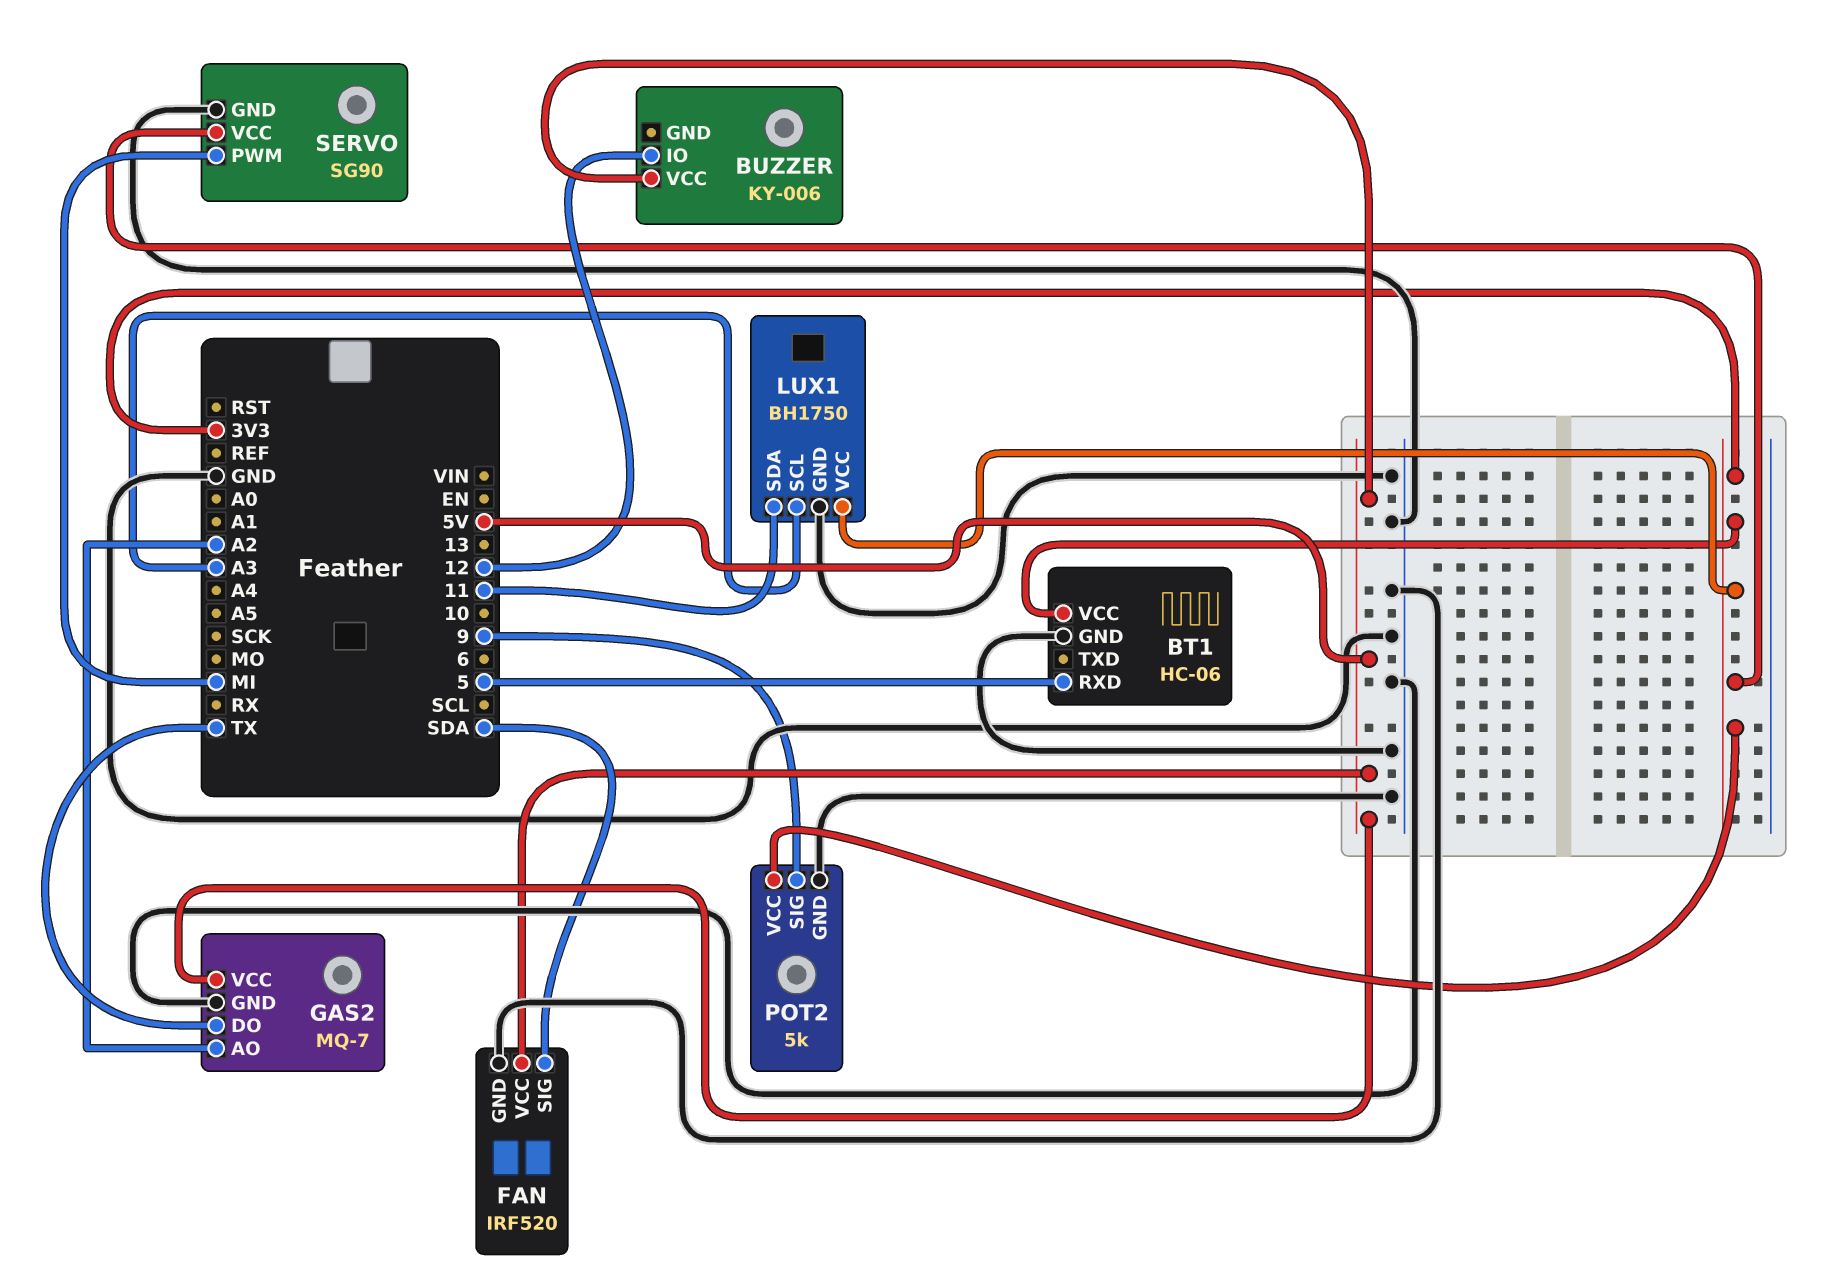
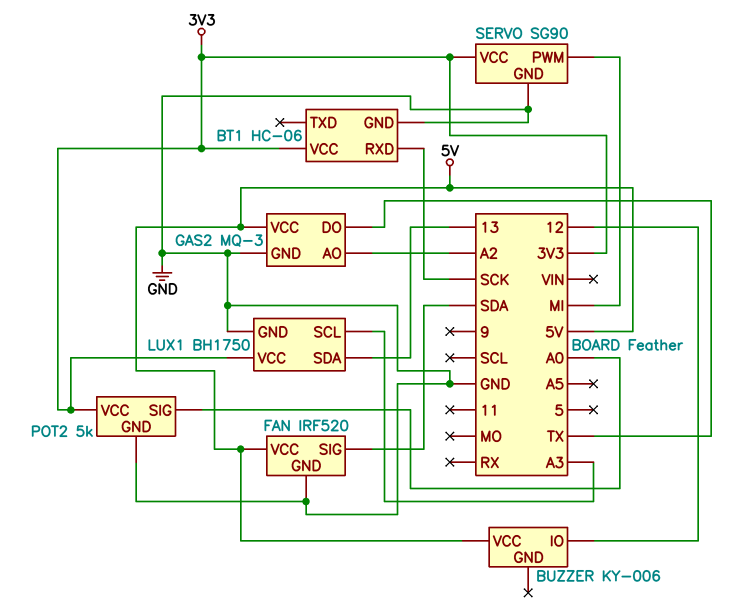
BT1 pin RXD: 5 -> SCK
GAS2: MQ-7 -> MQ-3
LUX1 pin SDA: 11 -> 13
POT2 pin SIG: 9 -> A0

